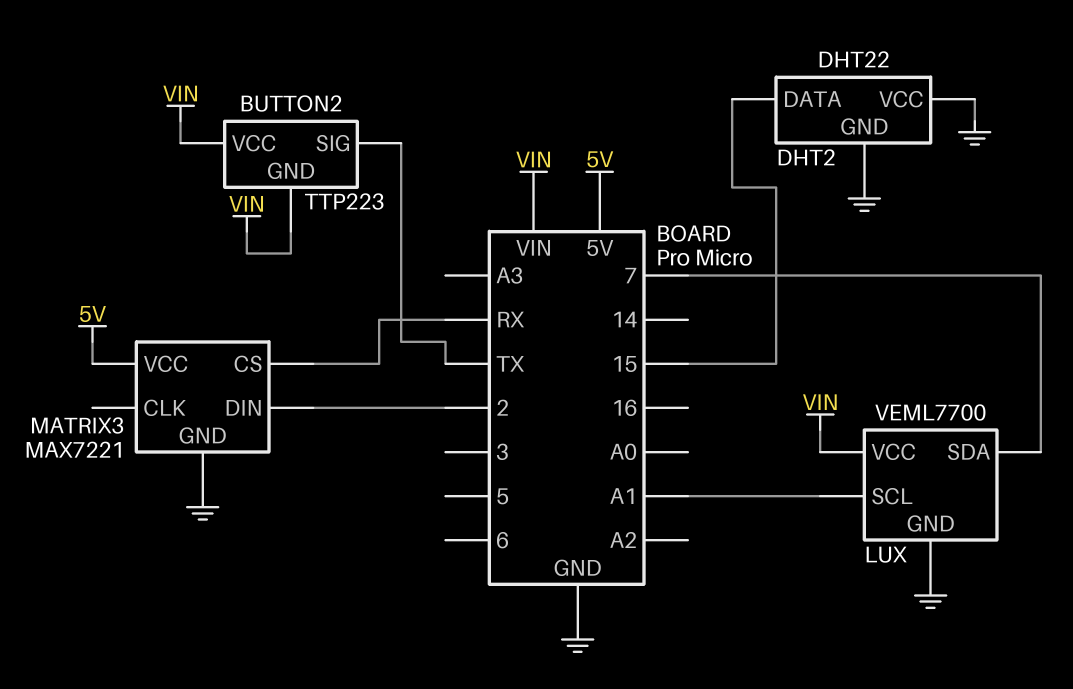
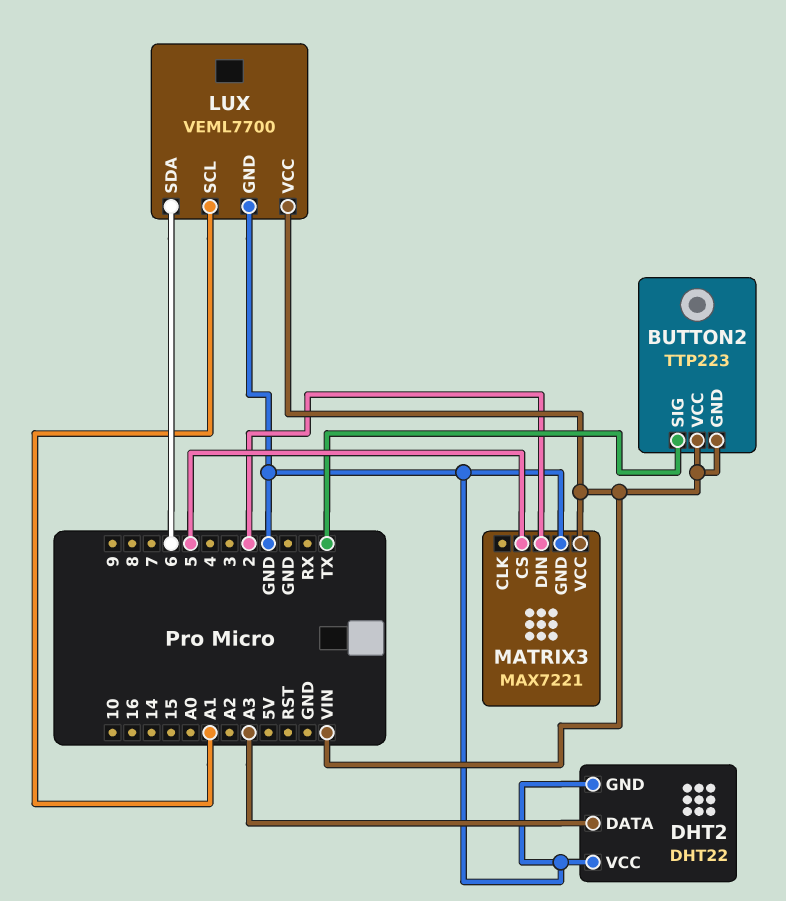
DHT2 pin DATA: 15 -> A3
LUX pin SDA: 7 -> 6
MATRIX3 pin CS: RX -> 5
MATRIX3 pin VCC: 5V -> VIN

